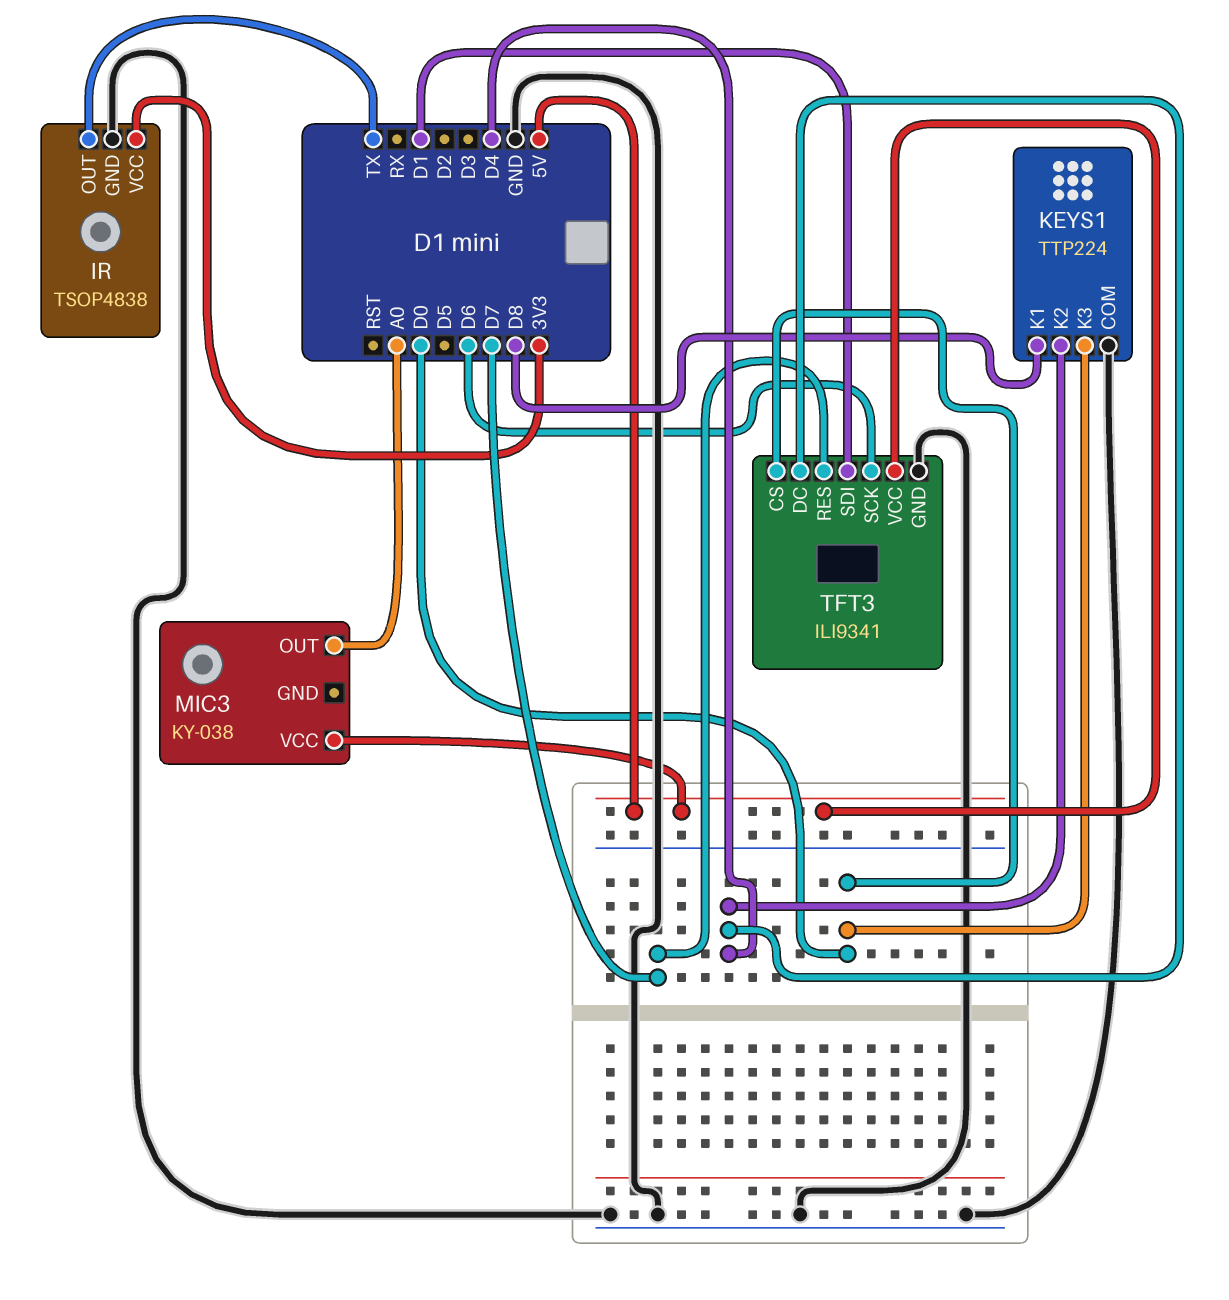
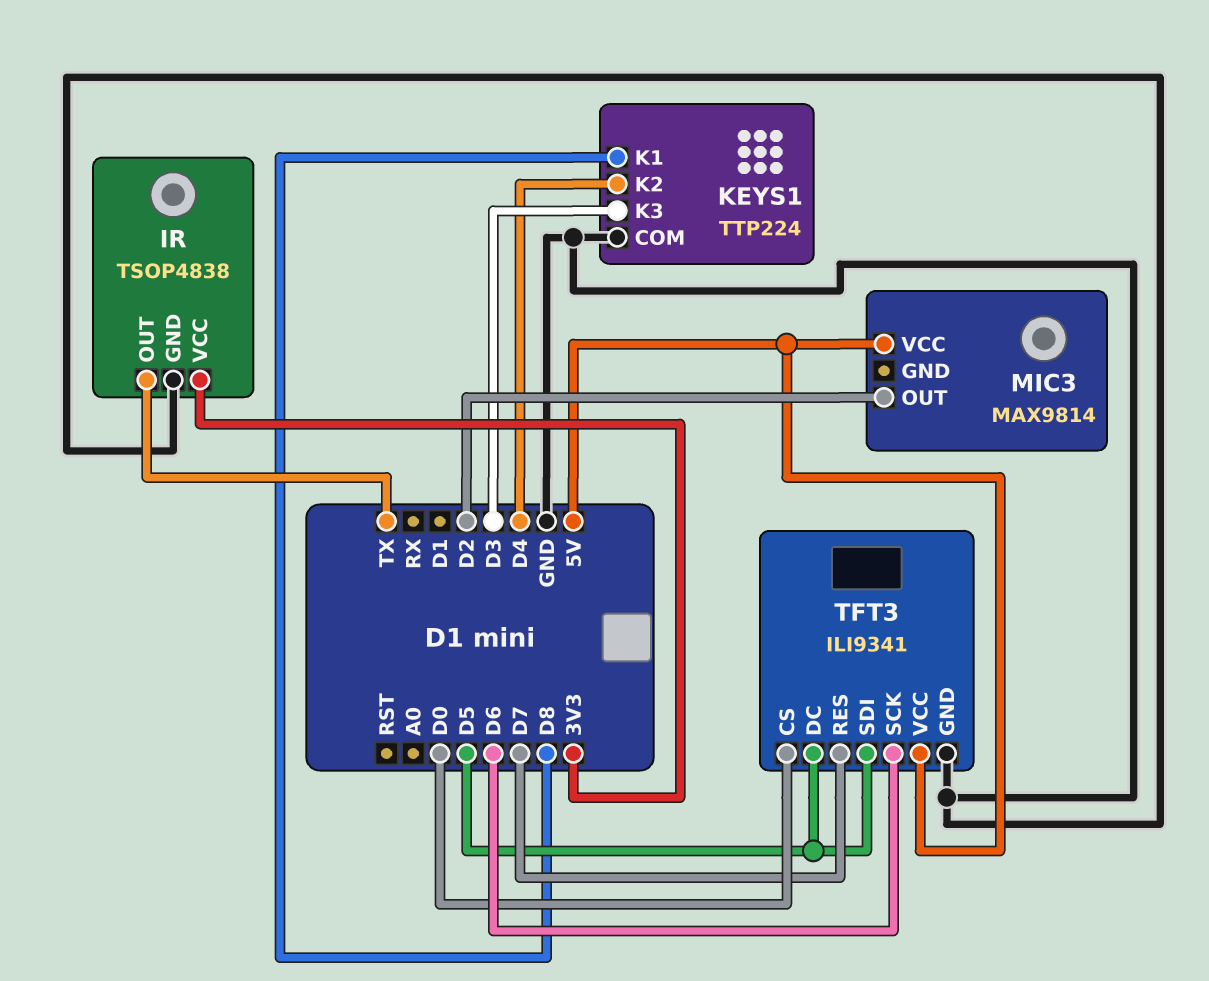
KEYS1 pin K3: D0 -> D3
MIC3: KY-038 -> MAX9814
MIC3 pin OUT: A0 -> D2
TFT3 pin DC: D4 -> D5
TFT3 pin SDI: D1 -> D5

